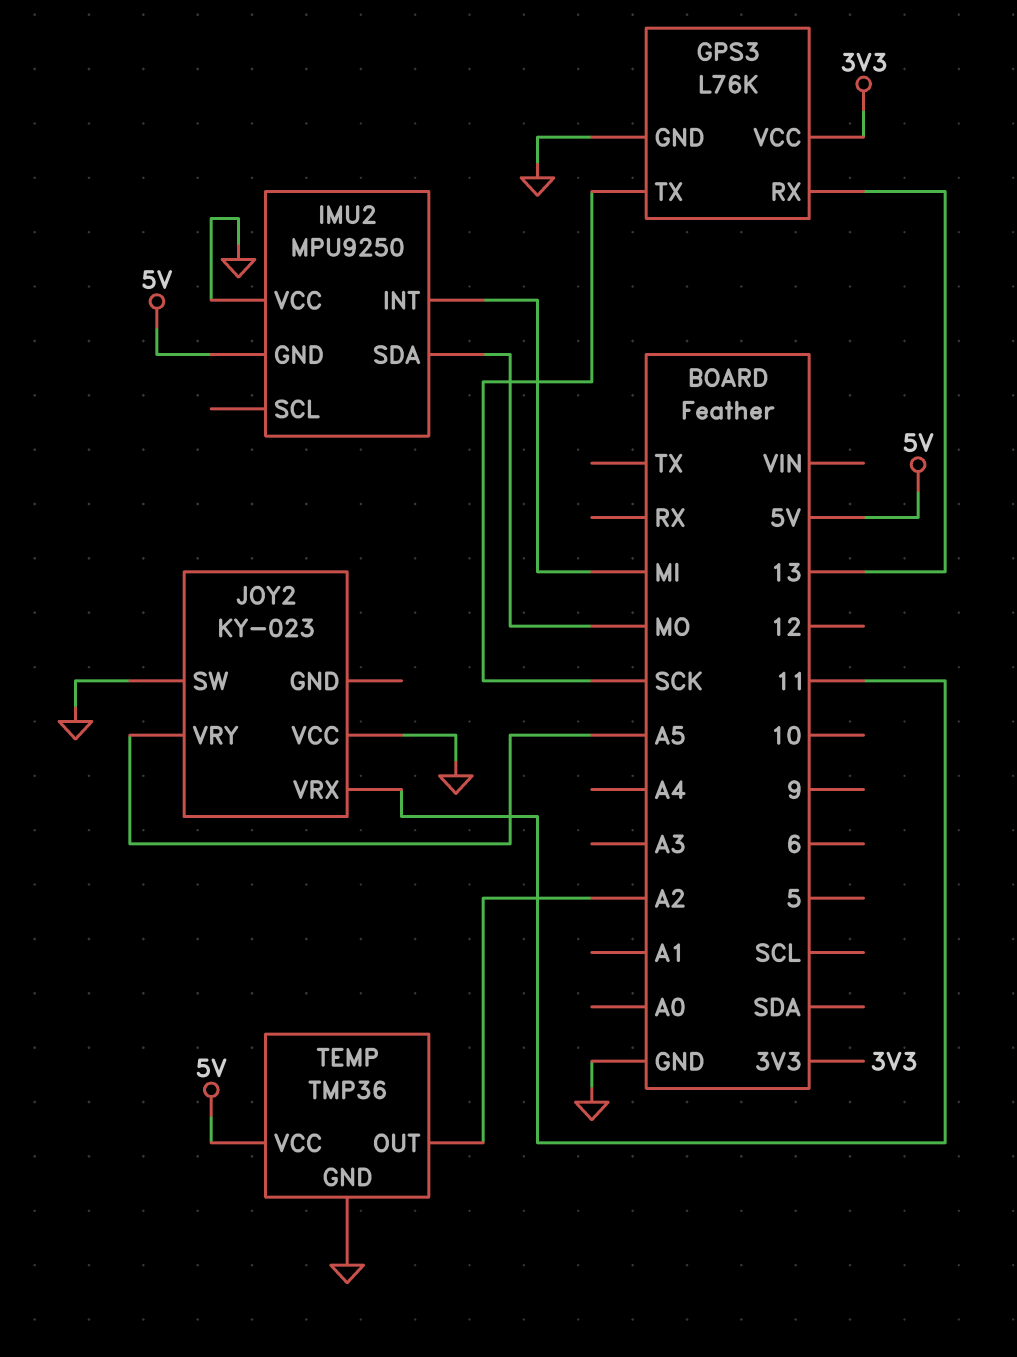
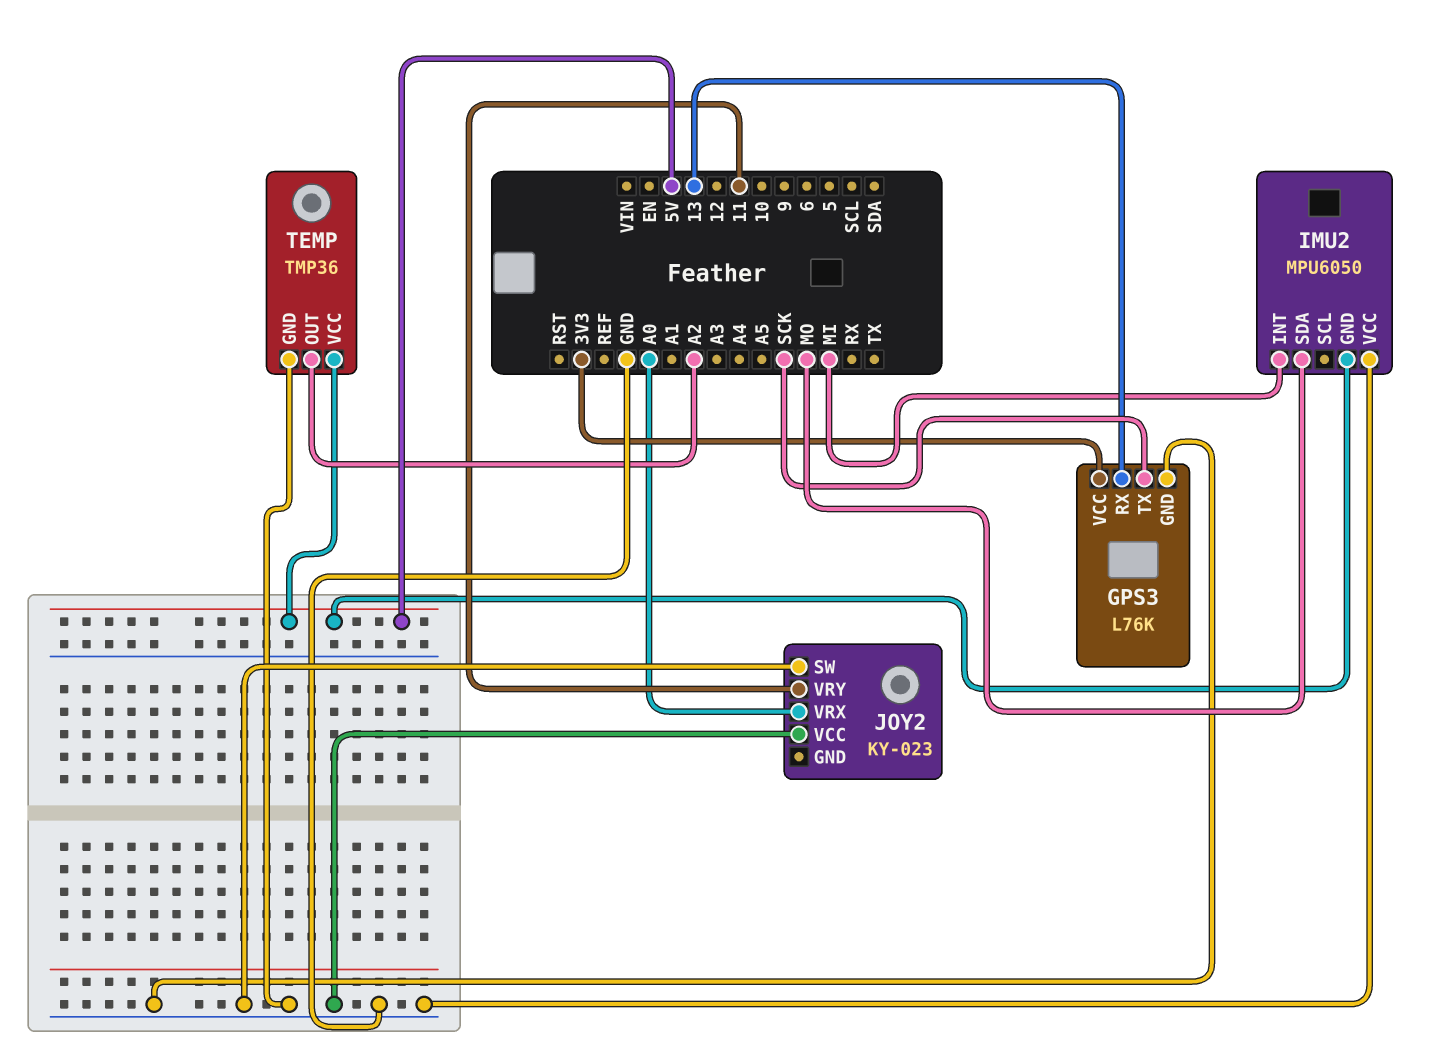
IMU2: MPU9250 -> MPU6050
JOY2 pin VRX: 11 -> A0
JOY2 pin VRY: A5 -> 11

